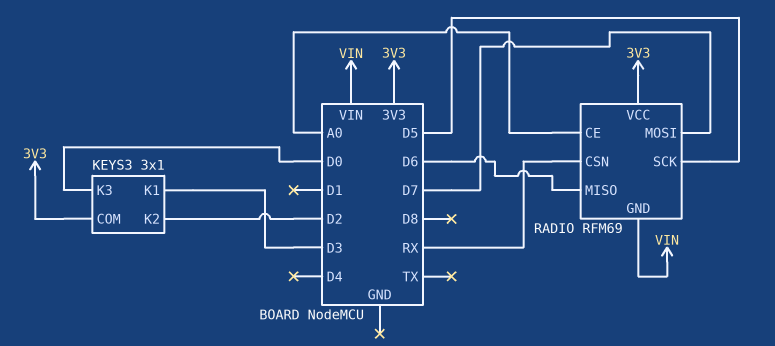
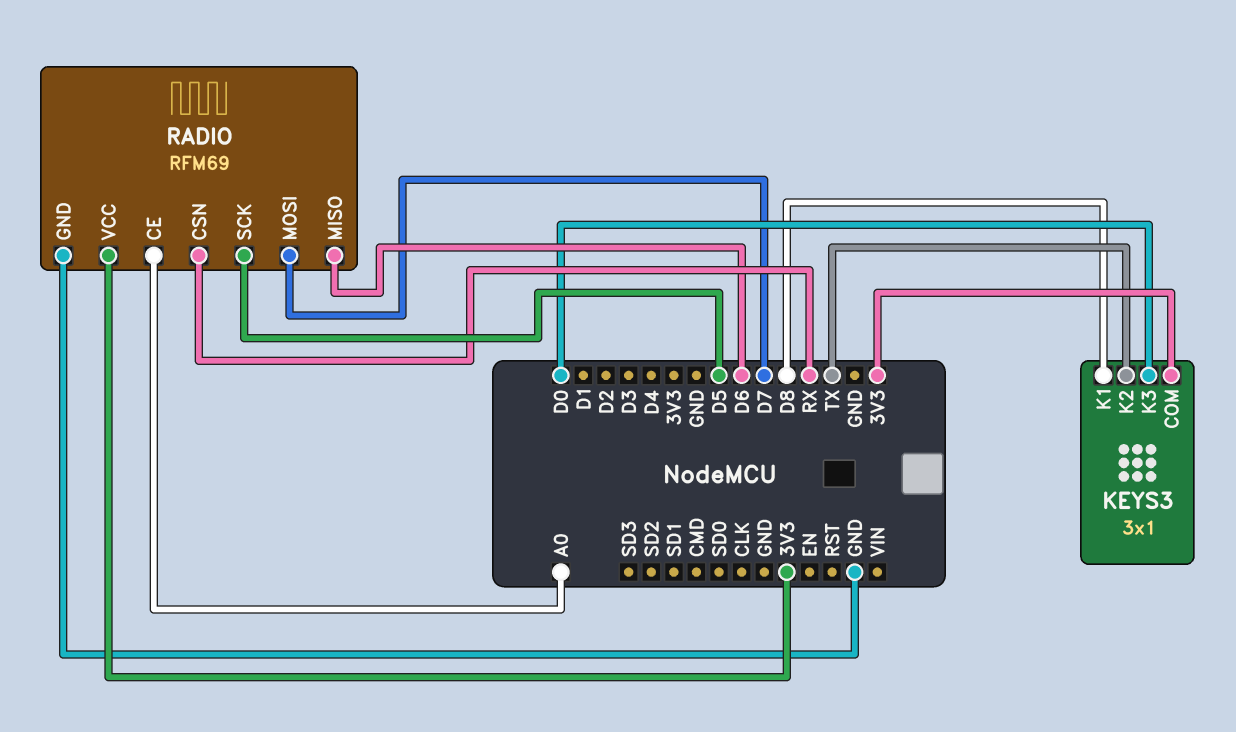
KEYS3 pin K1: D3 -> D8
KEYS3 pin K2: D2 -> TX
RADIO pin GND: VIN -> GND

